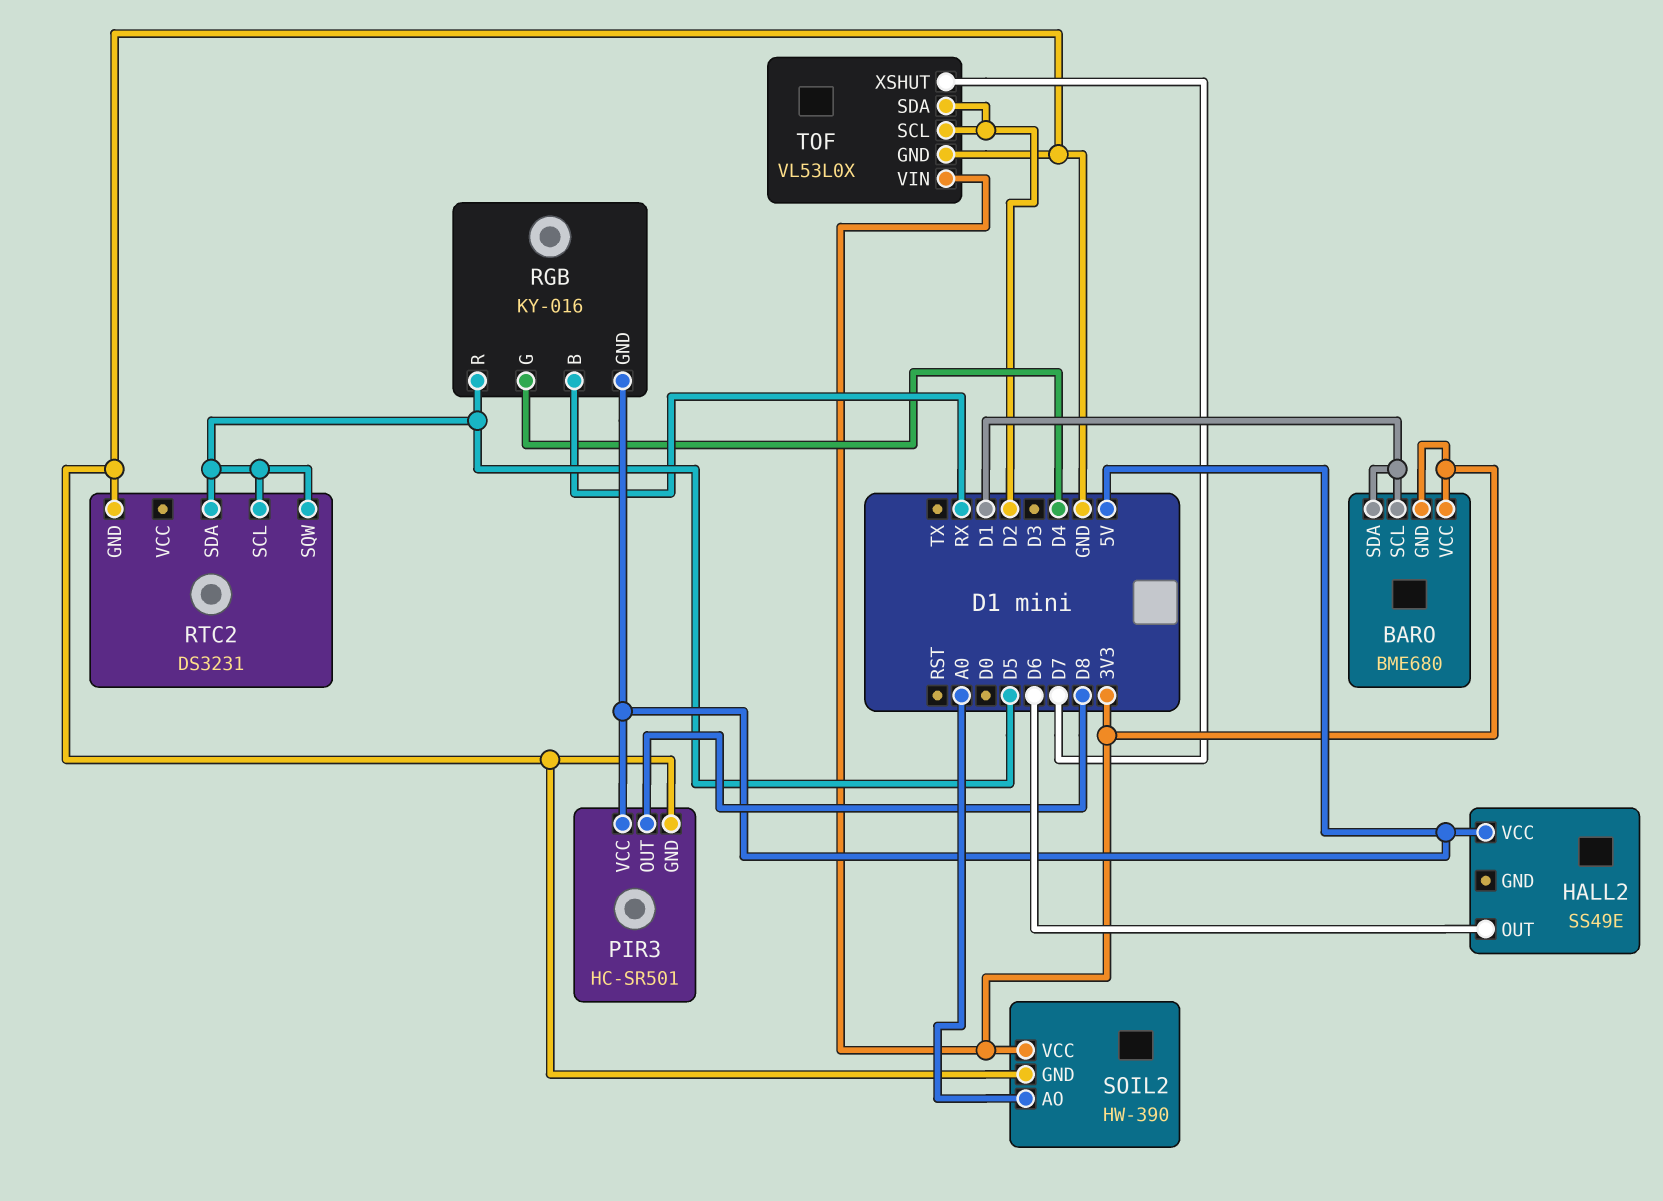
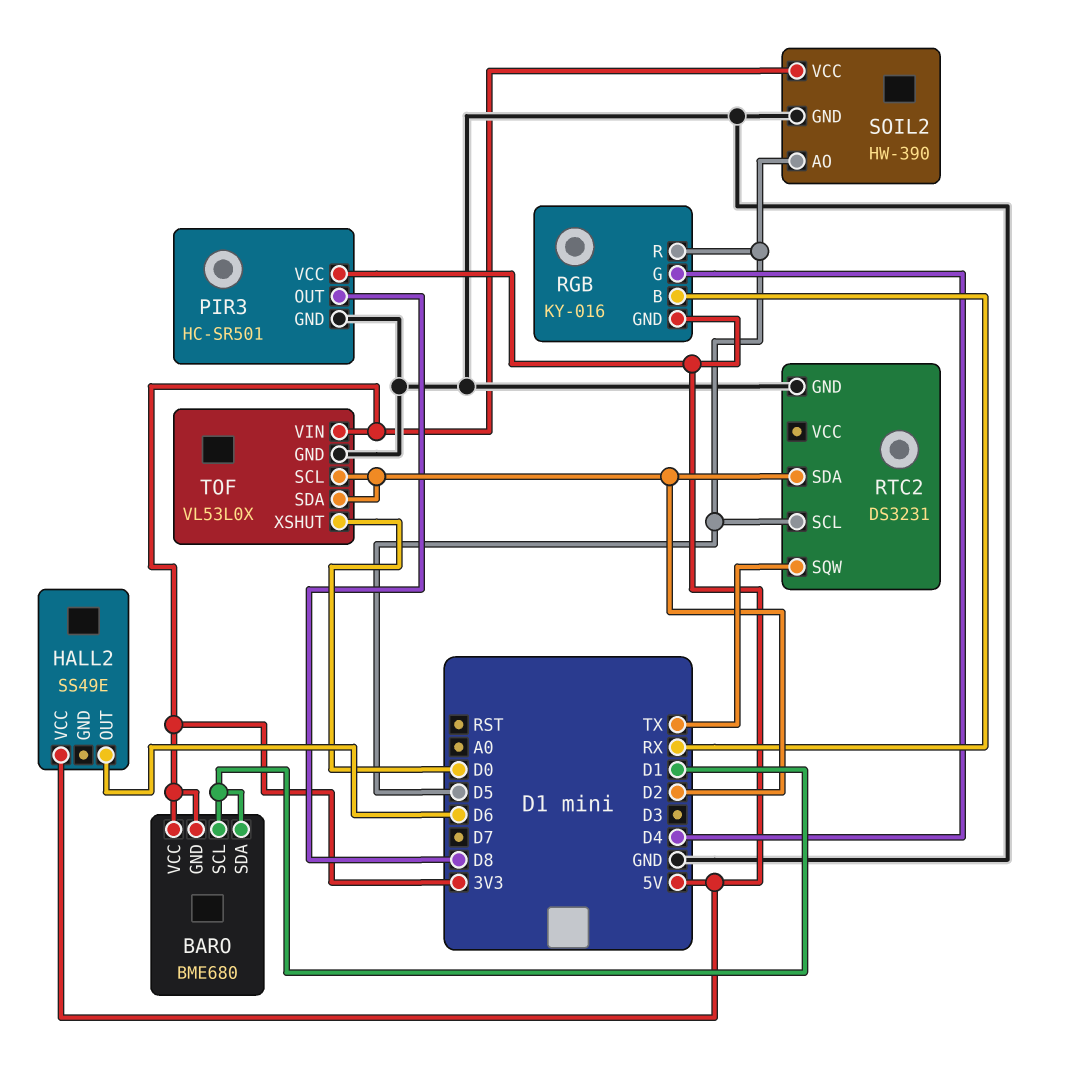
RTC2 pin SDA: D5 -> D2
RTC2 pin SQW: D5 -> TX
SOIL2 pin AO: A0 -> D5
TOF pin XSHUT: D7 -> D0

